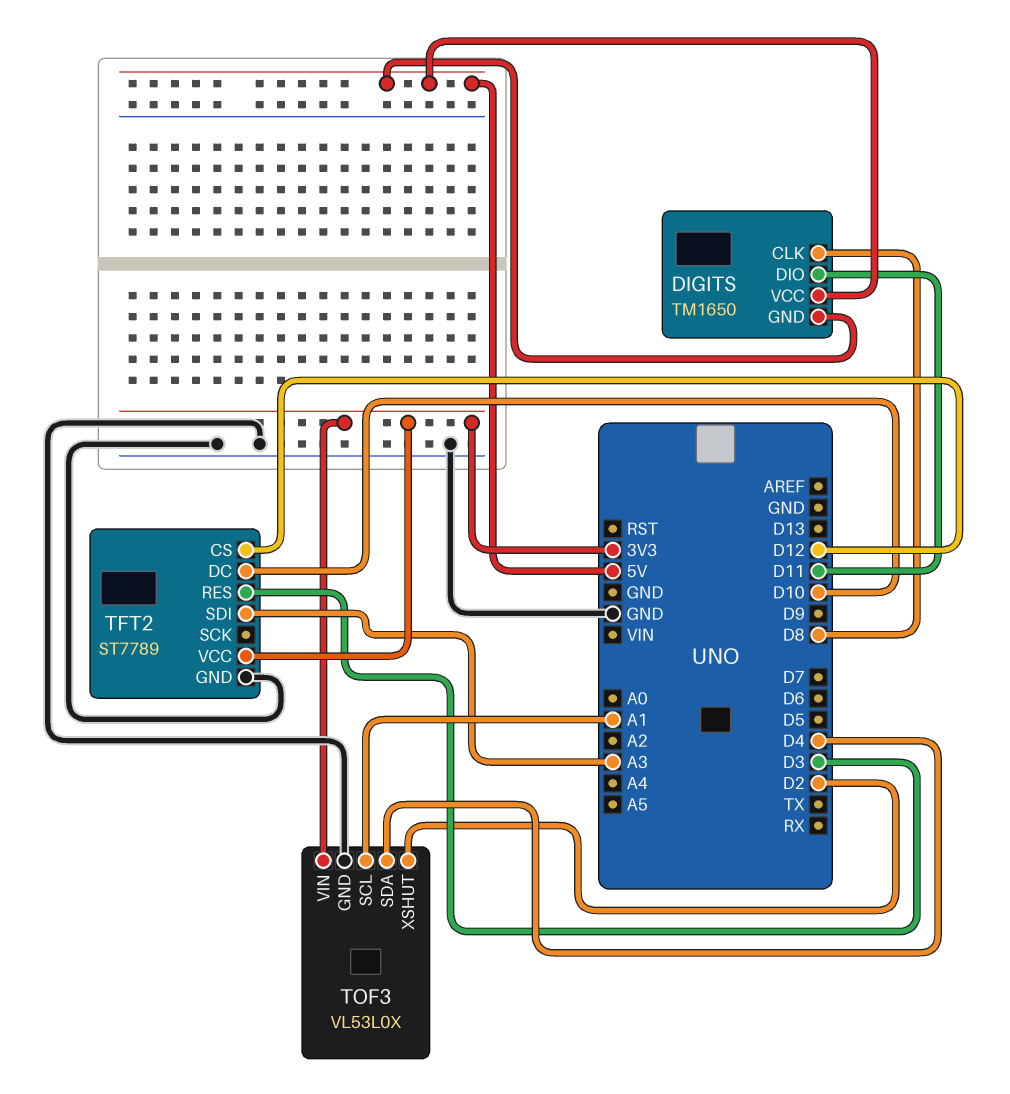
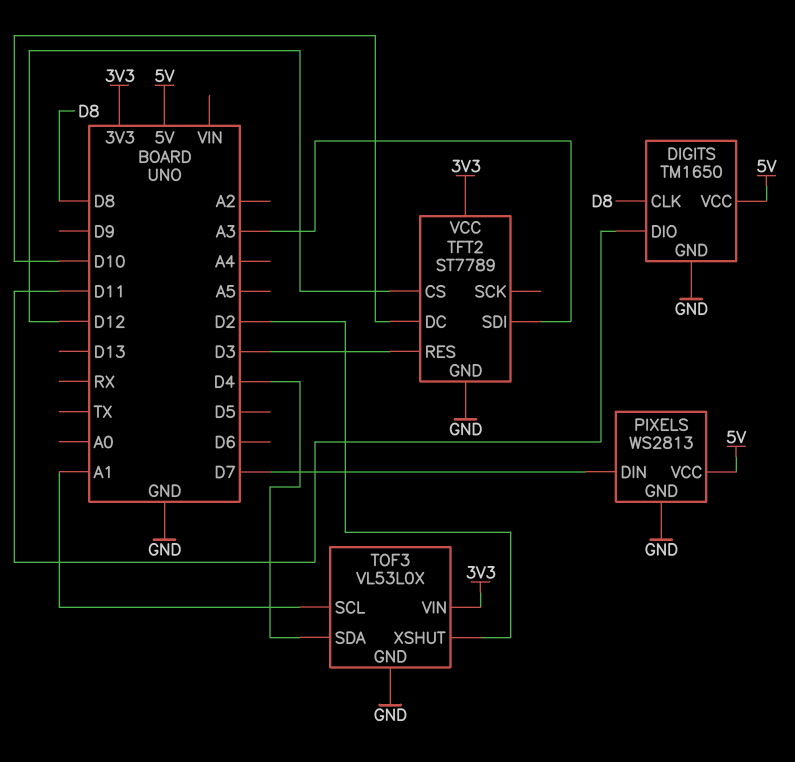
DIGITS pin GND: 5V -> GND
PIXELS: none -> WS2813
PIXELS pin DIN: none -> D7
PIXELS pin GND: none -> GND
PIXELS pin VCC: none -> 5V

